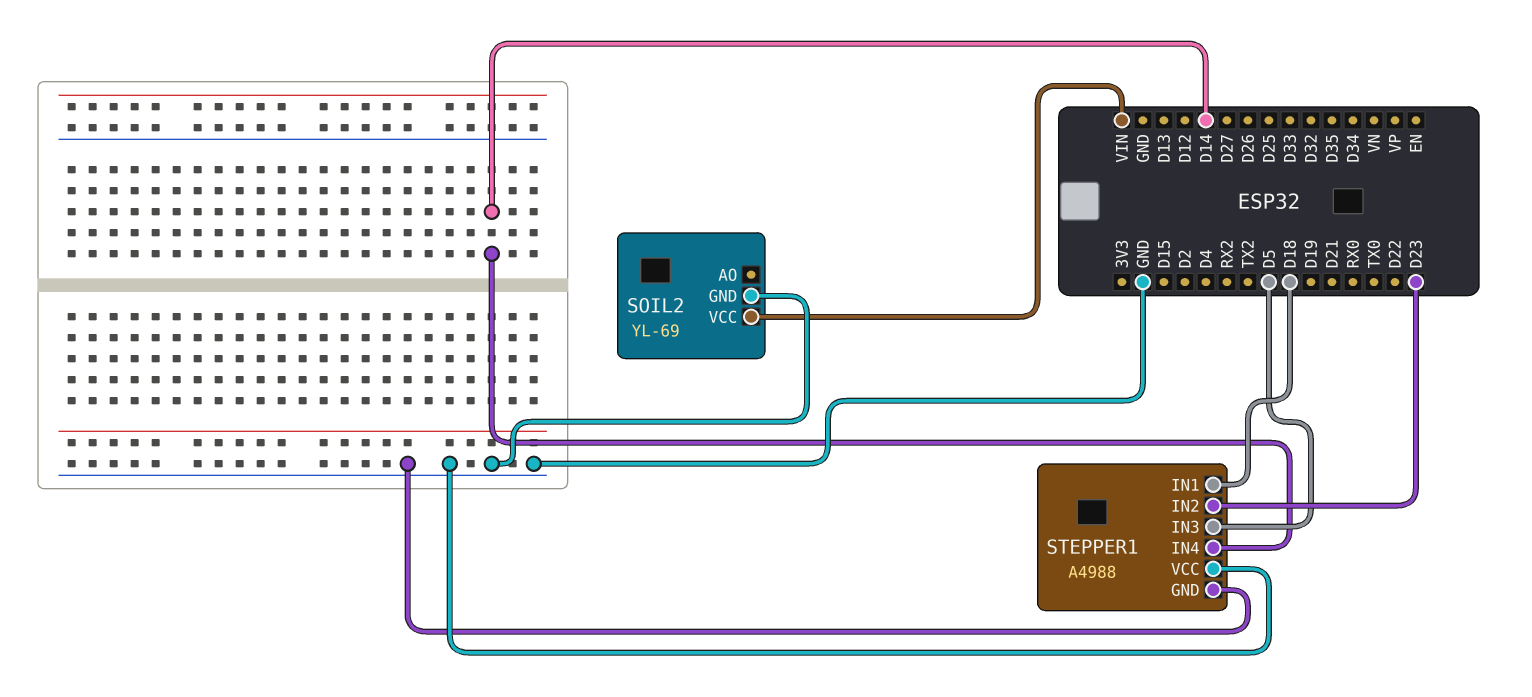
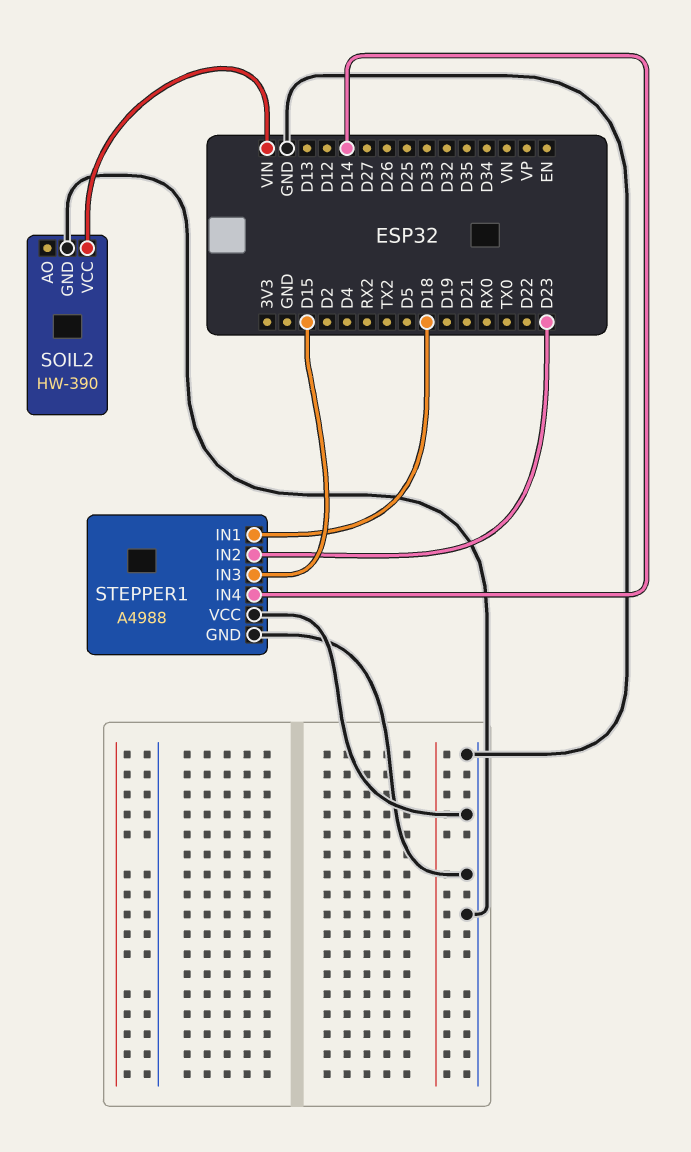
SOIL2: YL-69 -> HW-390
STEPPER1 pin IN3: D5 -> D15

